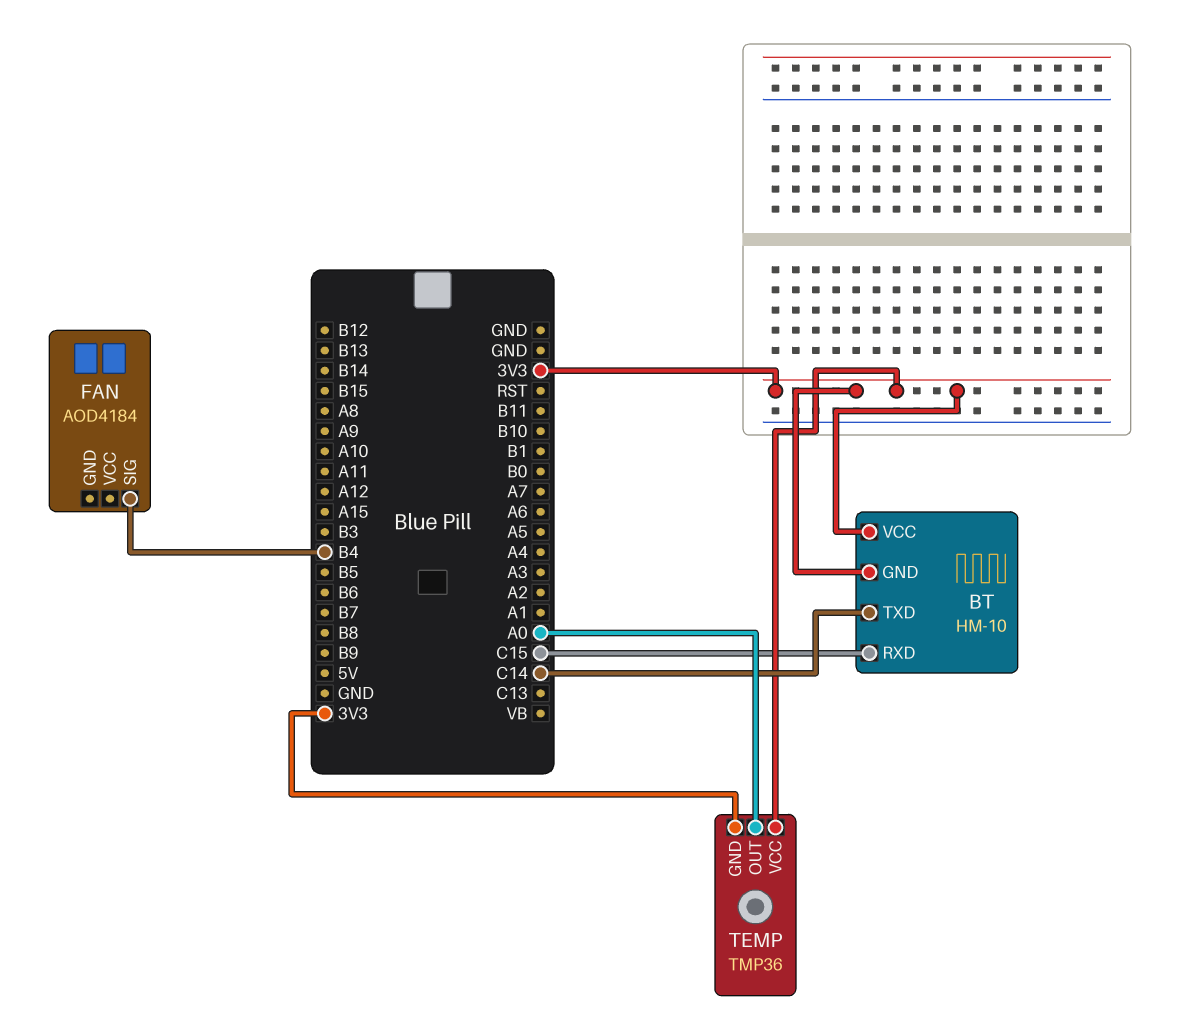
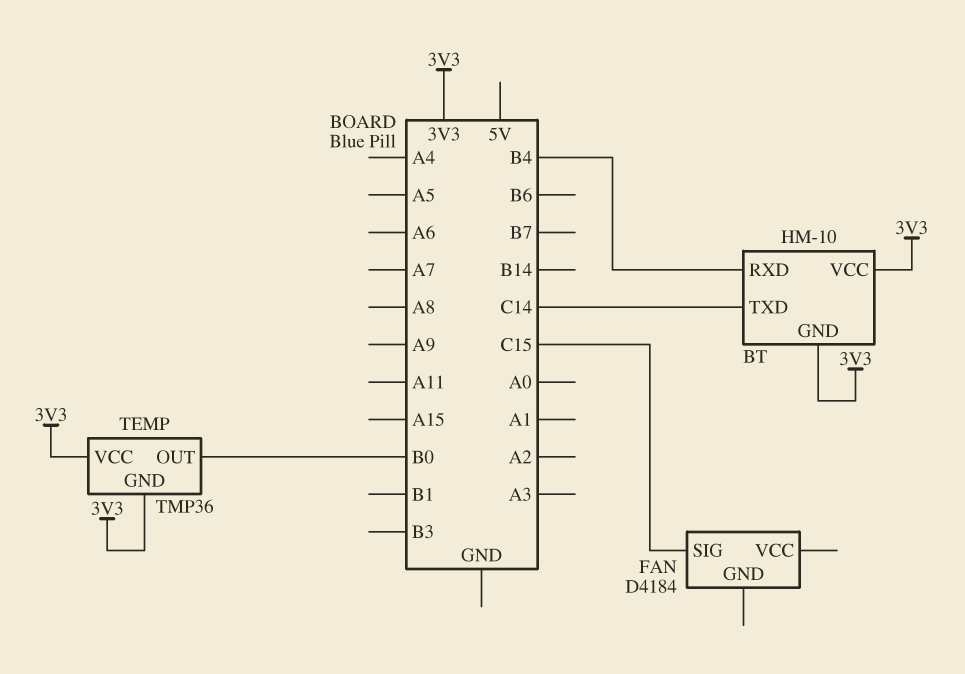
BT pin RXD: C15 -> B4
FAN: AOD4184 -> D4184
FAN pin SIG: B4 -> C15
TEMP pin OUT: A0 -> B0

